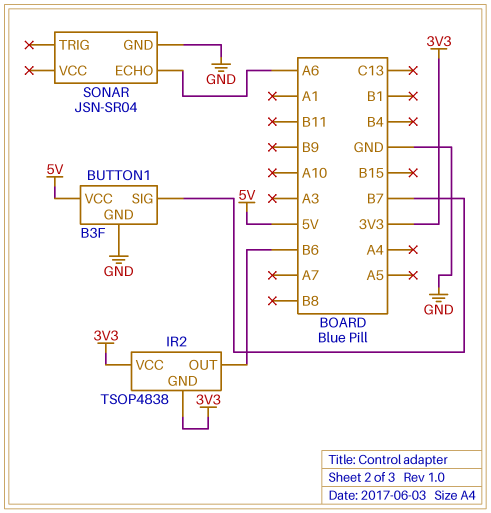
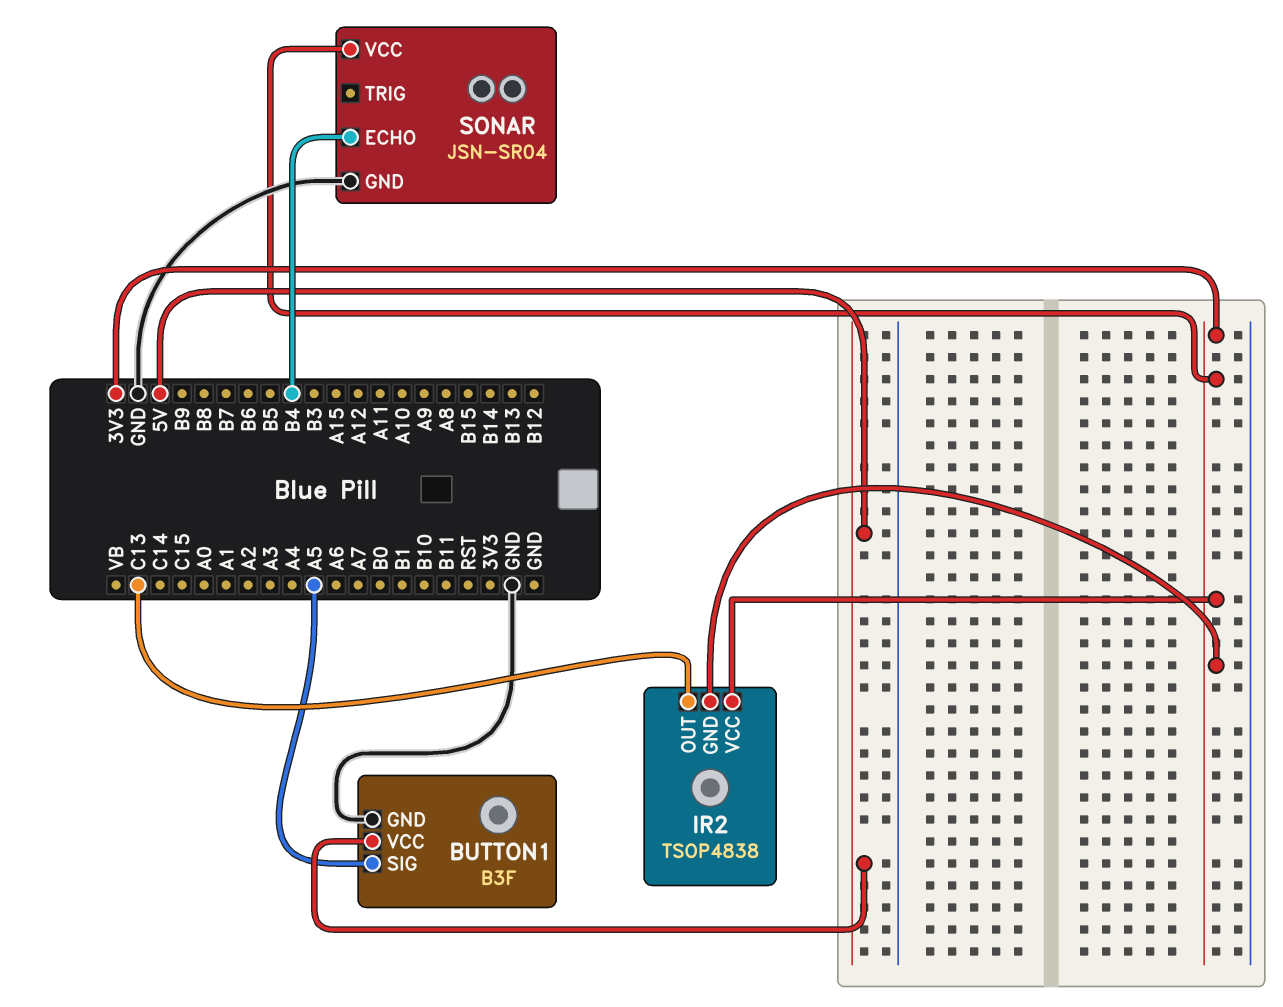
BUTTON1 pin SIG: B7 -> A5
IR2 pin OUT: B6 -> C13
SONAR pin ECHO: A6 -> B4
SONAR pin VCC: none -> 3V3

